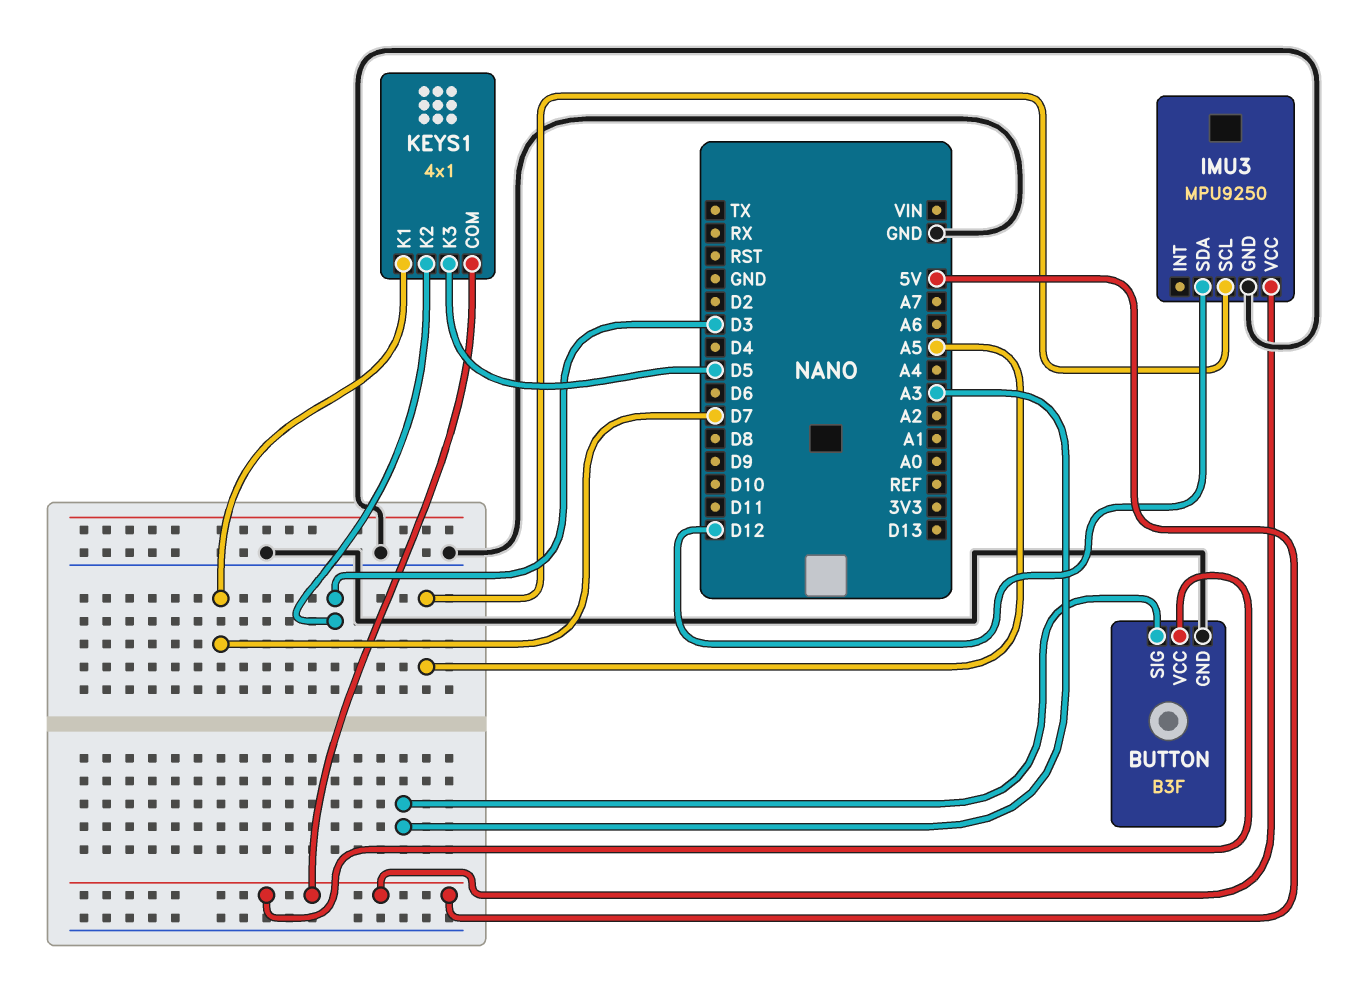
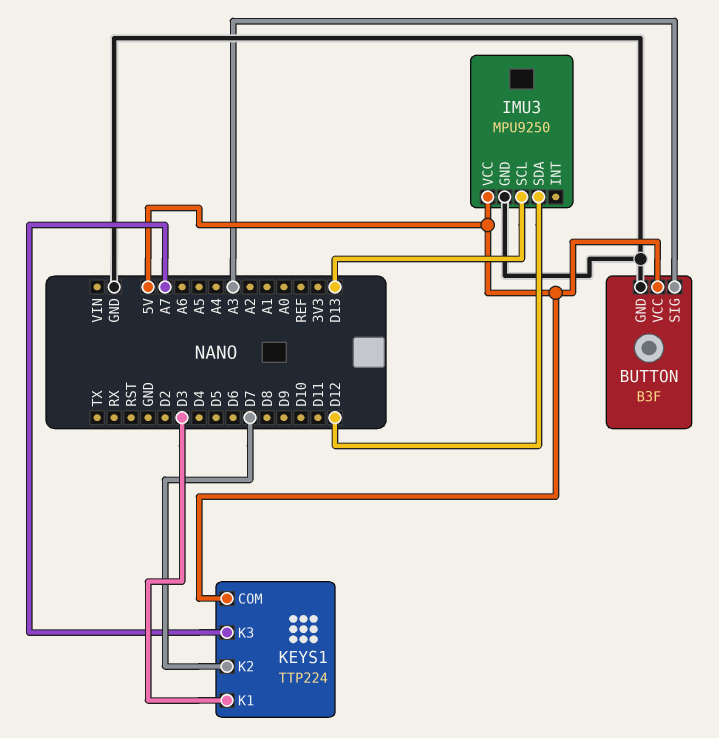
IMU3 pin SCL: A5 -> D13
KEYS1: 4x1 -> TTP224
KEYS1 pin K1: D7 -> D3
KEYS1 pin K2: D3 -> D7
KEYS1 pin K3: D5 -> A7

